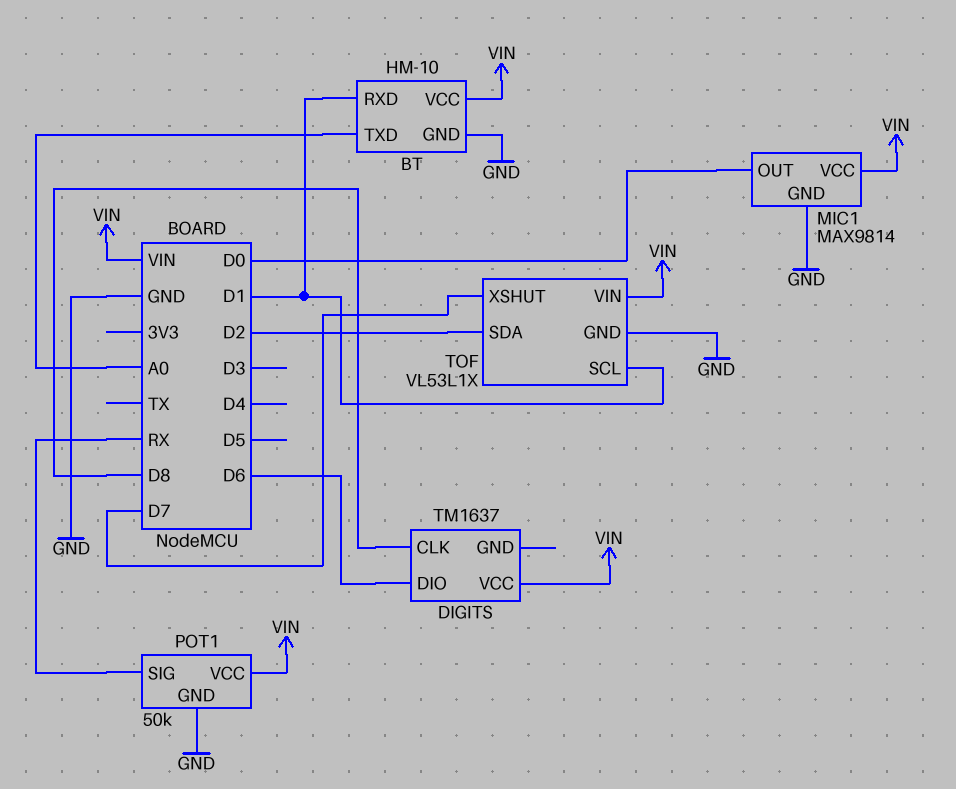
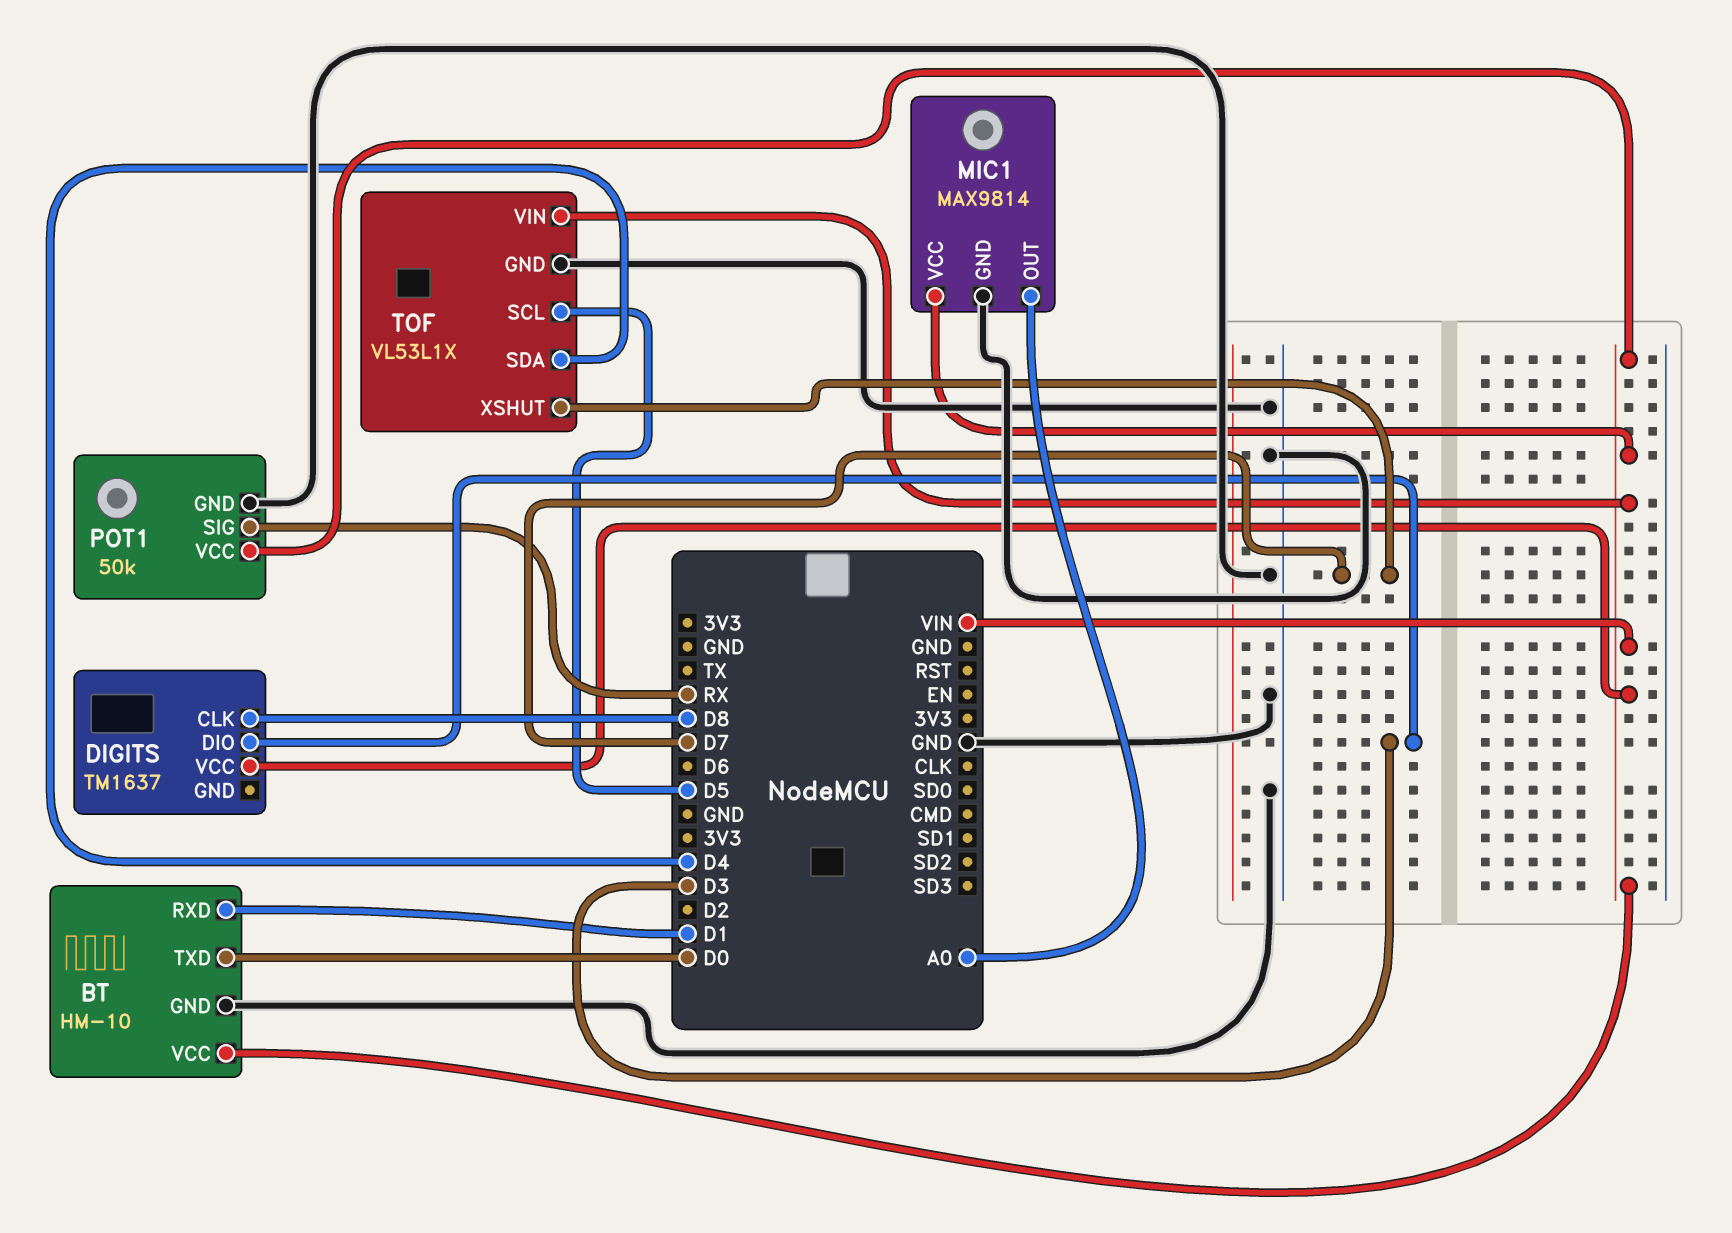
BT pin TXD: A0 -> D0
DIGITS pin DIO: D6 -> D3
MIC1 pin OUT: D0 -> A0
TOF pin SCL: D1 -> D5
TOF pin SDA: D2 -> D4

